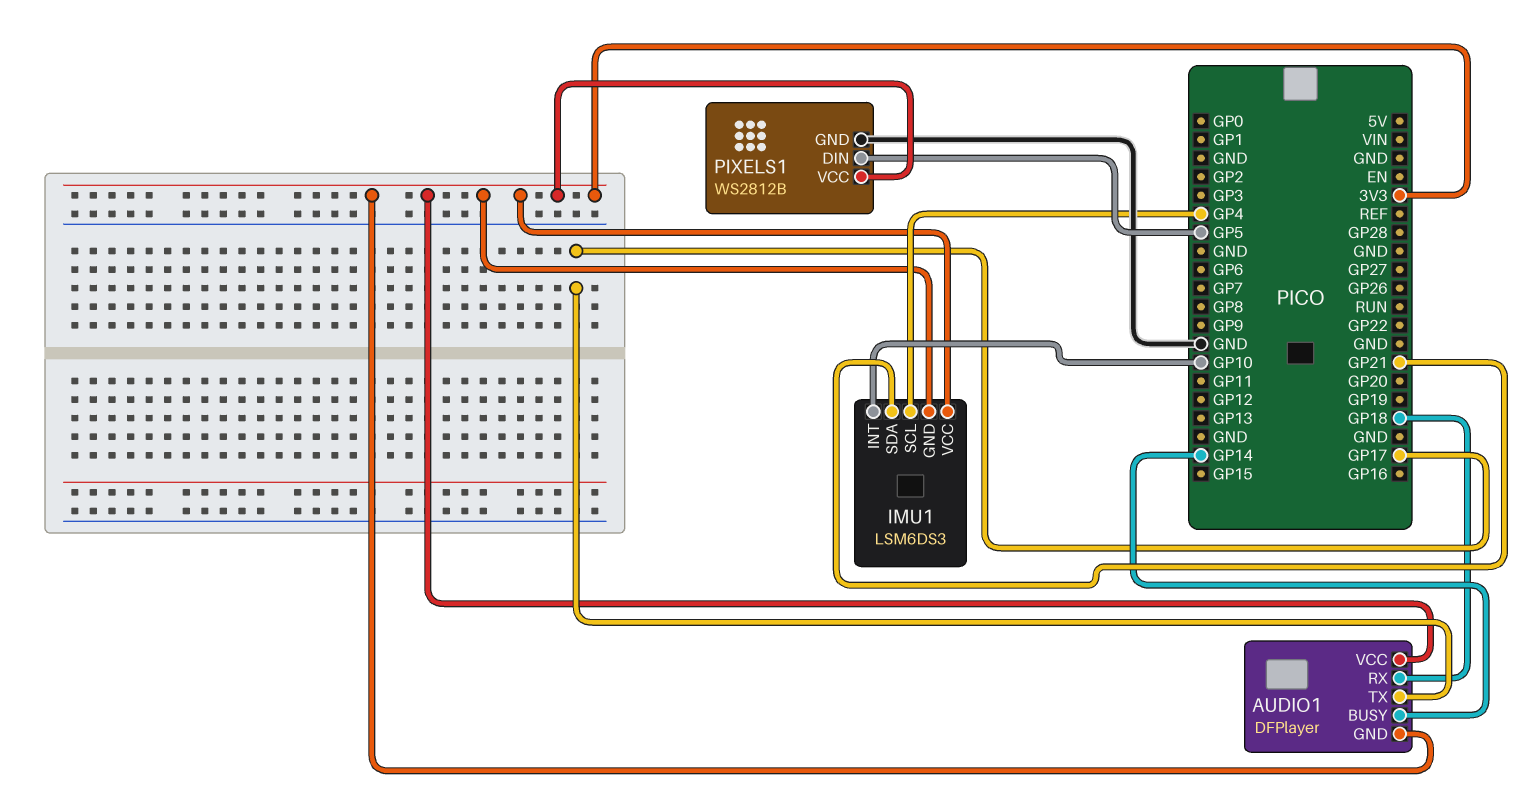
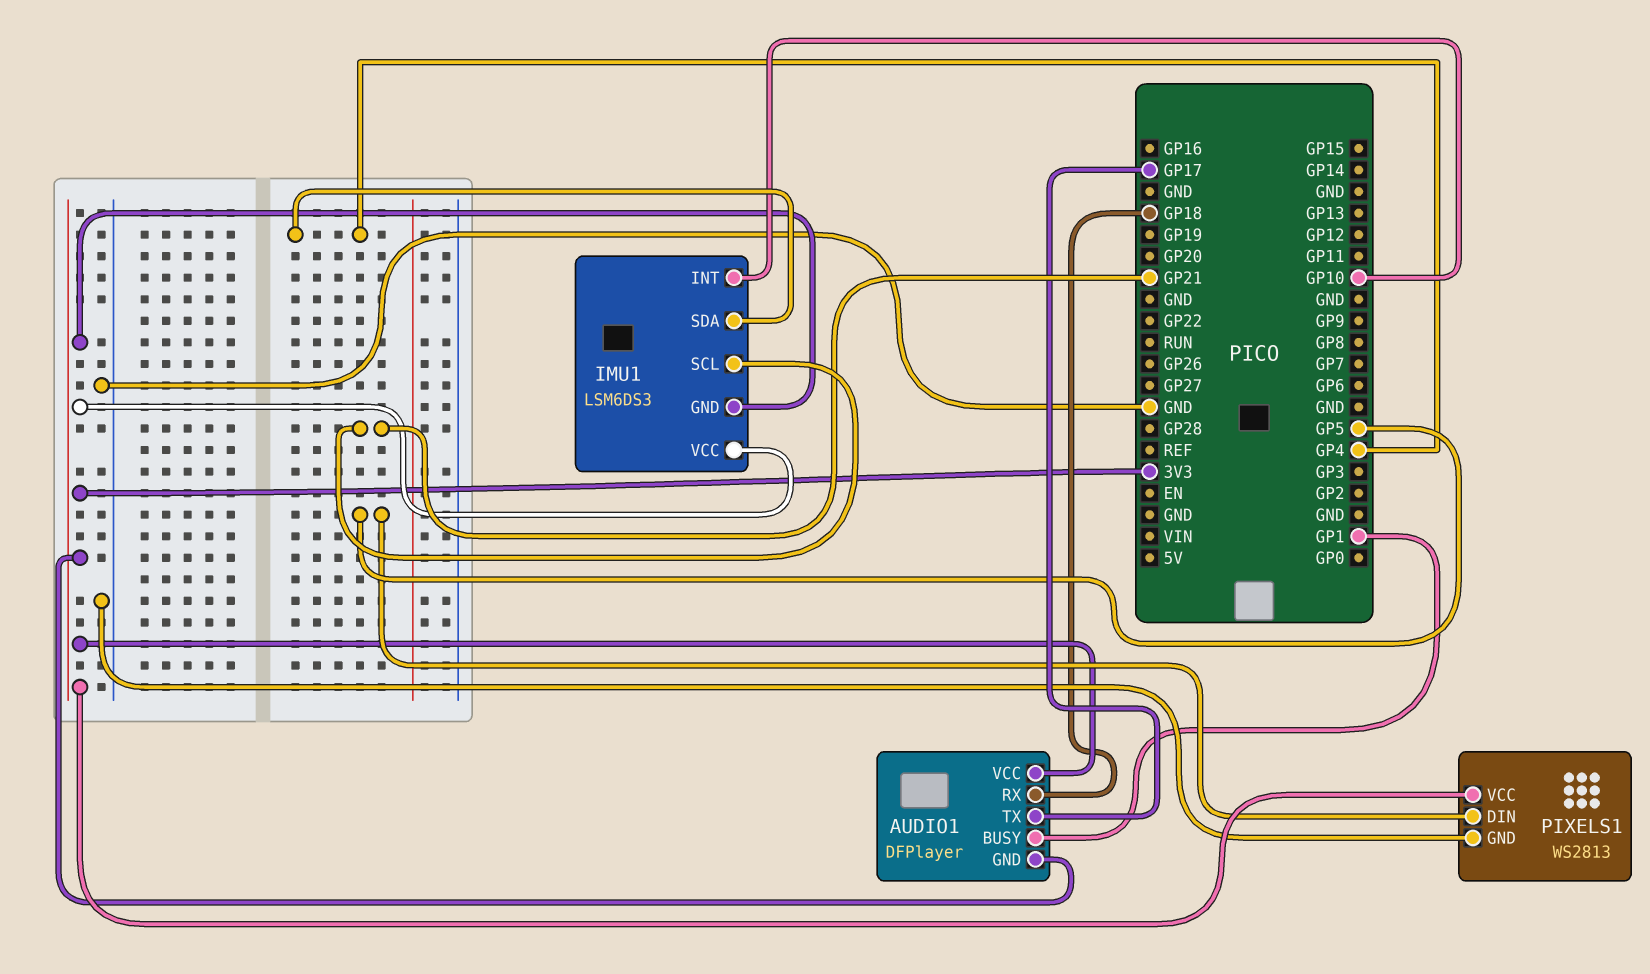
AUDIO1 pin BUSY: GP14 -> GP1
IMU1 pin SCL: GP4 -> GP21
IMU1 pin SDA: GP21 -> GP4
PIXELS1: WS2812B -> WS2813

